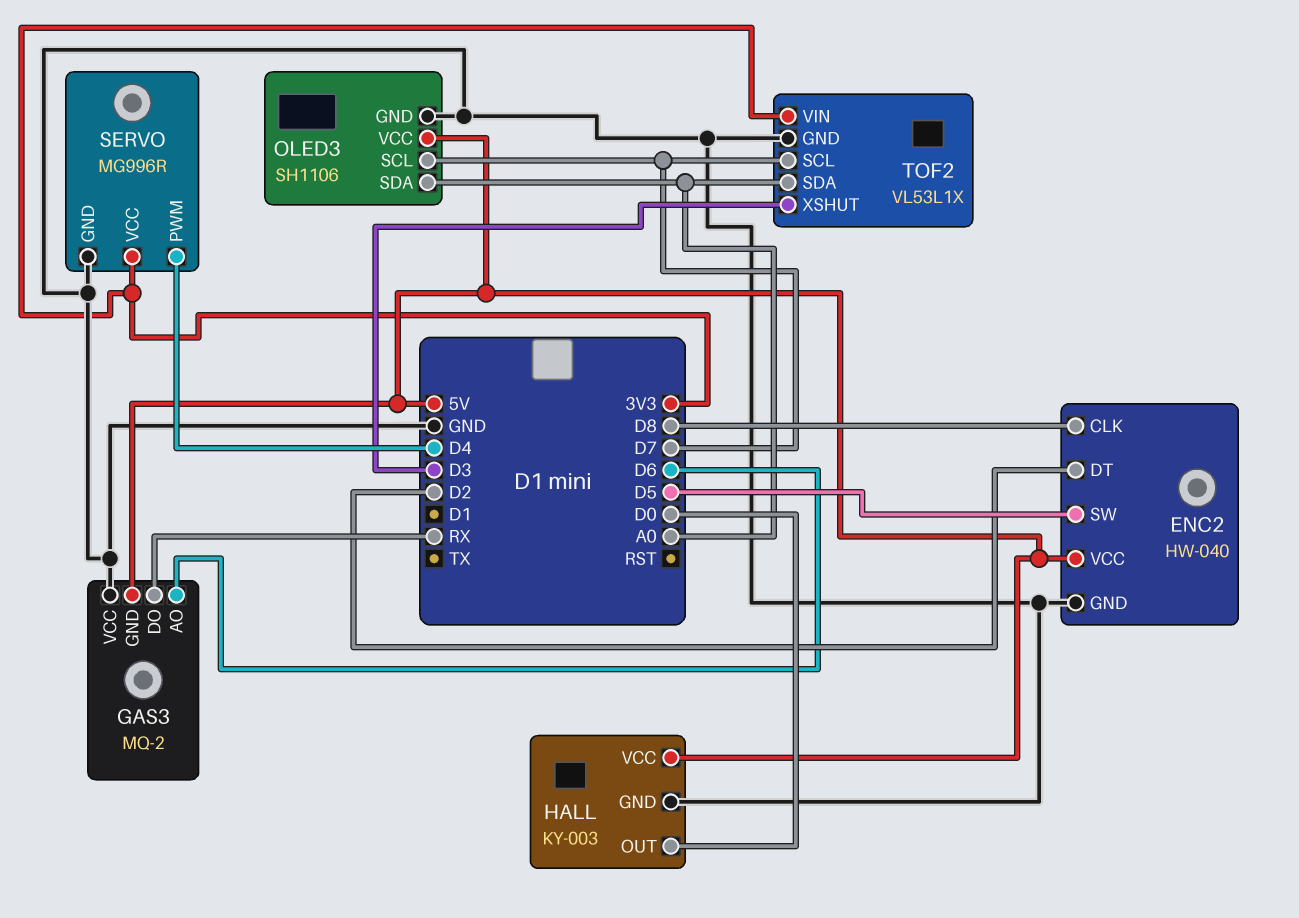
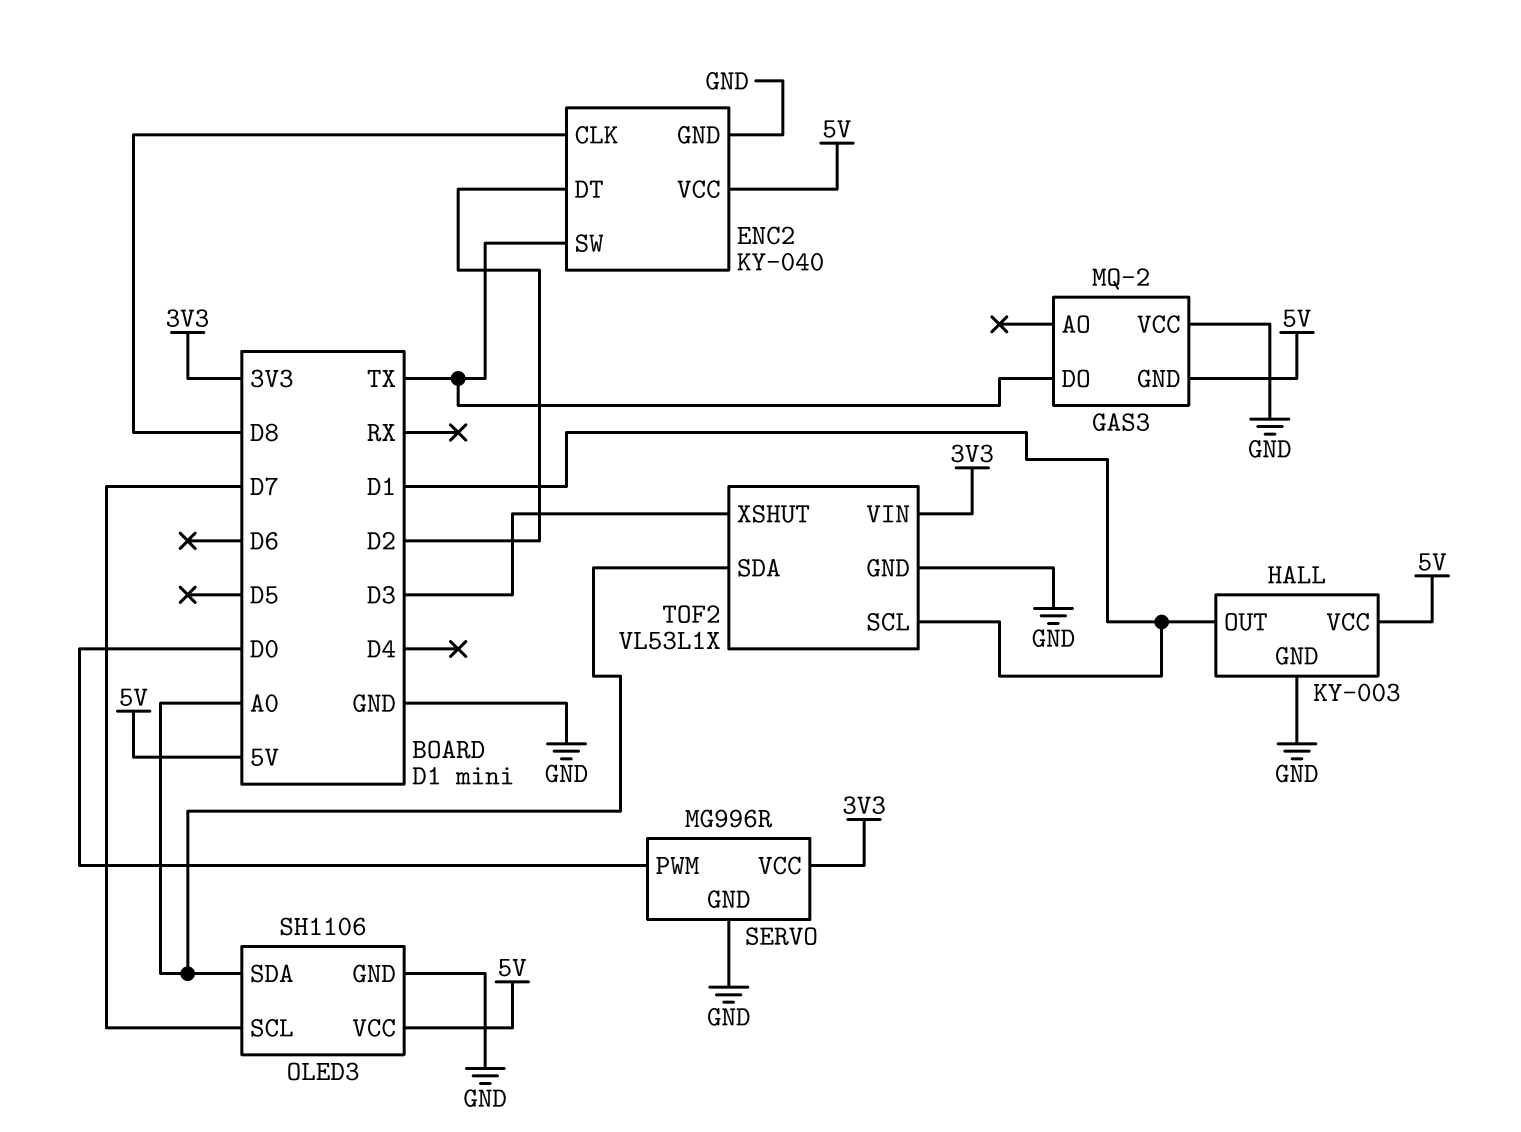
ENC2: HW-040 -> KY-040
ENC2 pin SW: D5 -> TX
GAS3 pin AO: D6 -> none
GAS3 pin DO: RX -> TX
HALL pin OUT: D0 -> D1
SERVO pin PWM: D4 -> D0
TOF2 pin SCL: D7 -> D1

